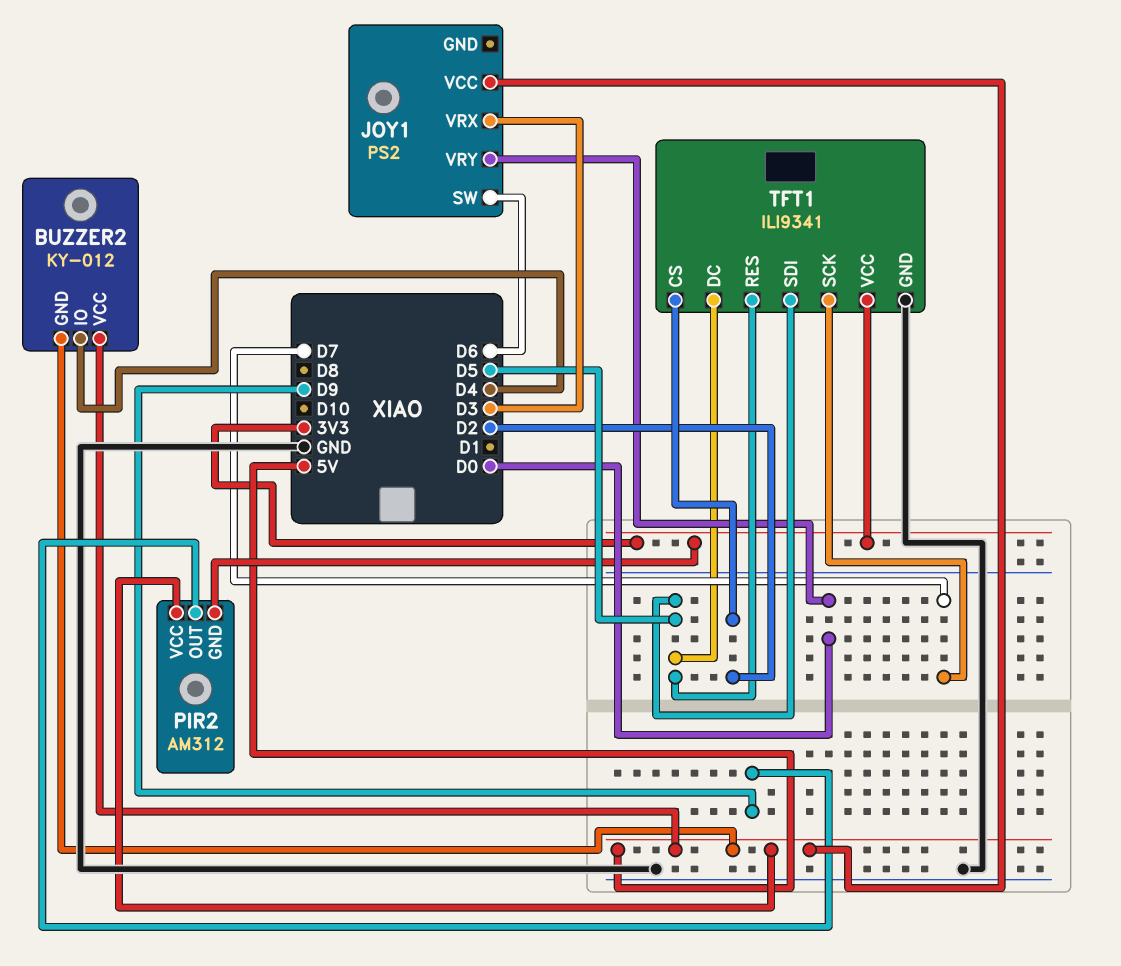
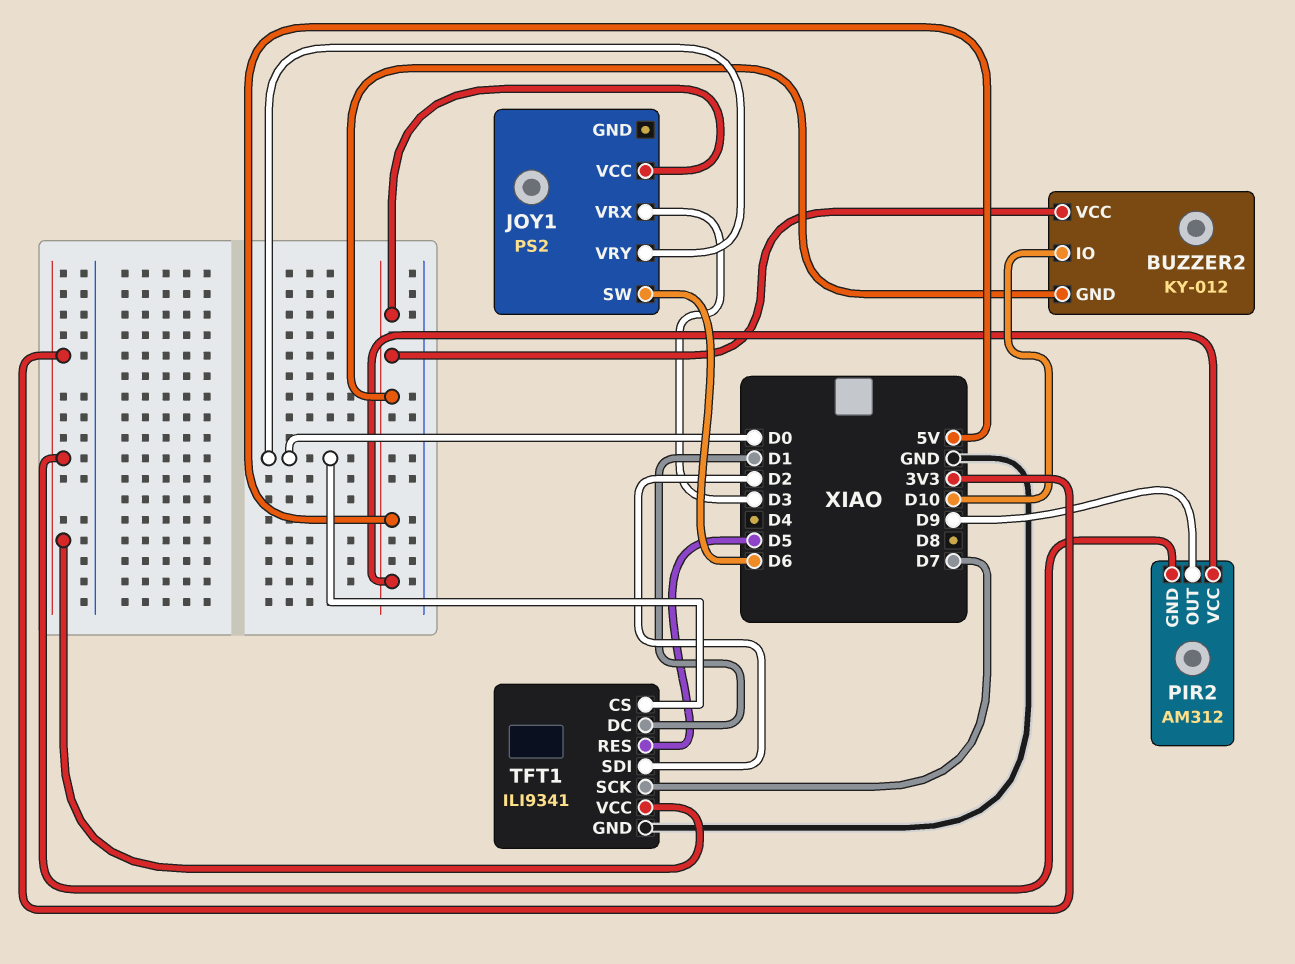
BUZZER2 pin IO: D4 -> D10
TFT1 pin CS: D2 -> D0
TFT1 pin DC: D5 -> D1
TFT1 pin SDI: D5 -> D2

